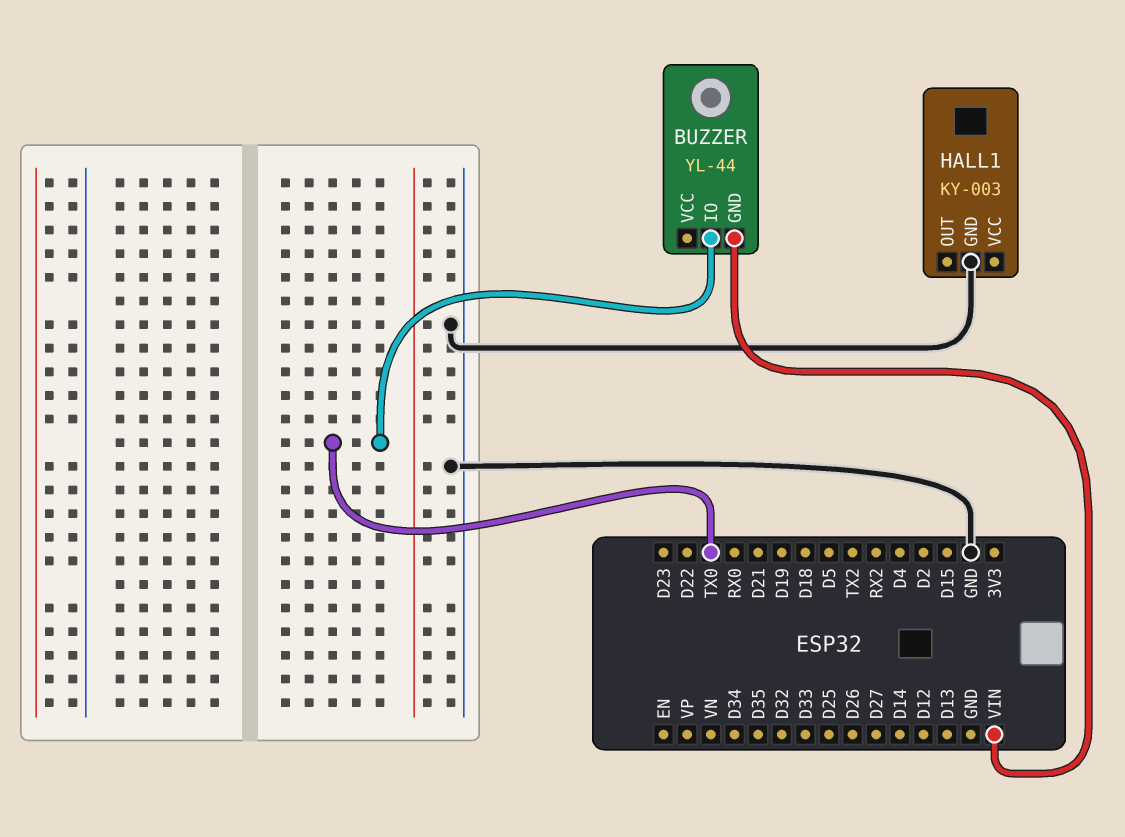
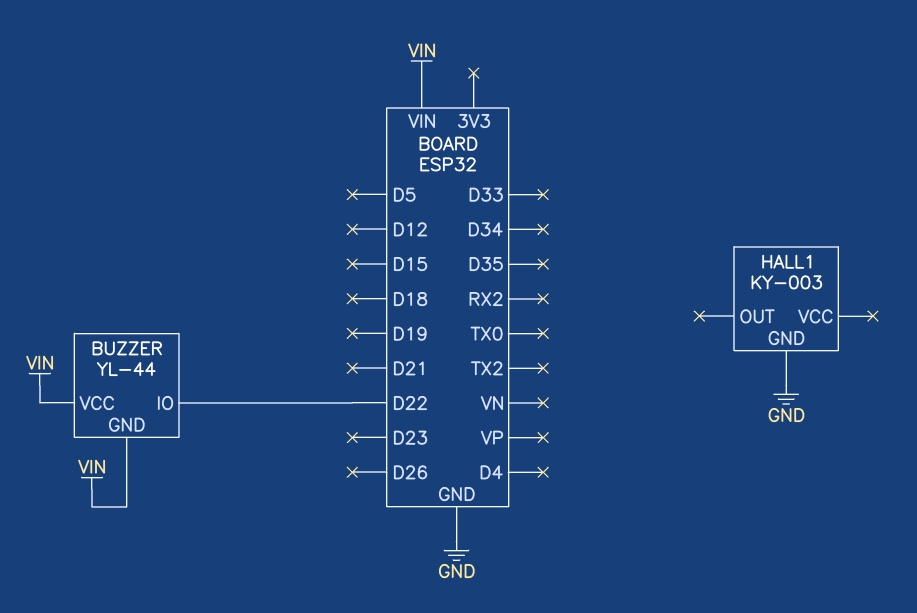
BUZZER pin IO: TX0 -> D22
BUZZER pin VCC: none -> VIN

